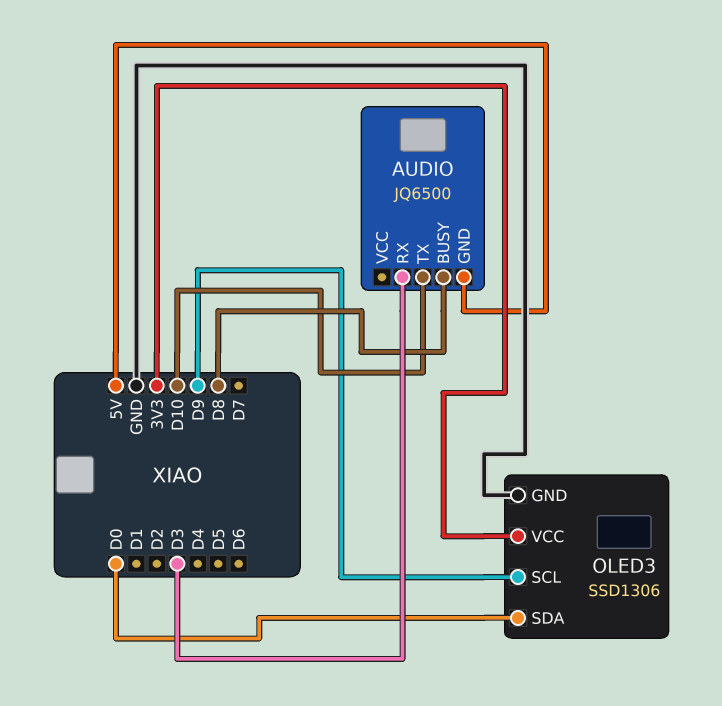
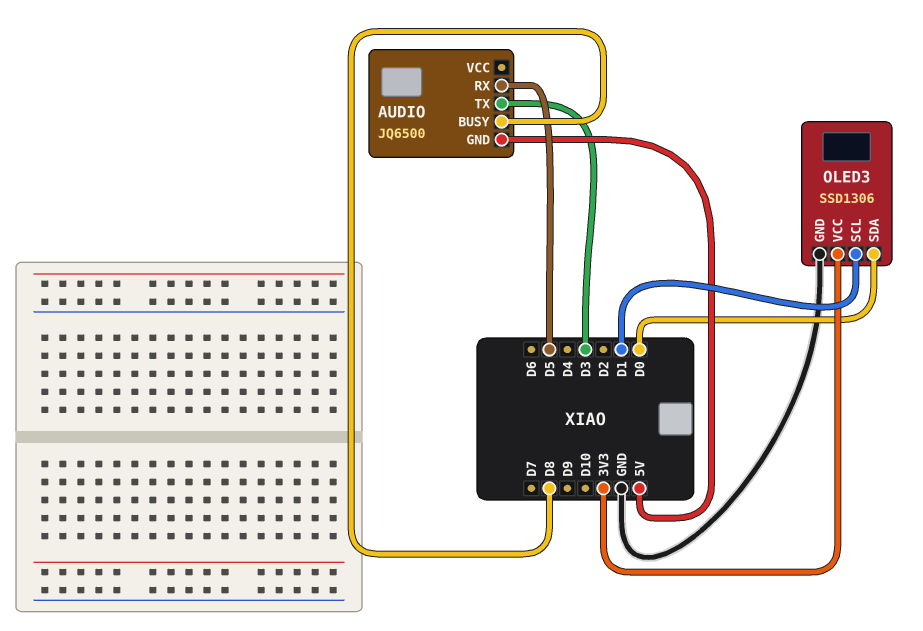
AUDIO pin RX: D3 -> D5
AUDIO pin TX: D10 -> D3
OLED3 pin SCL: D9 -> D1

